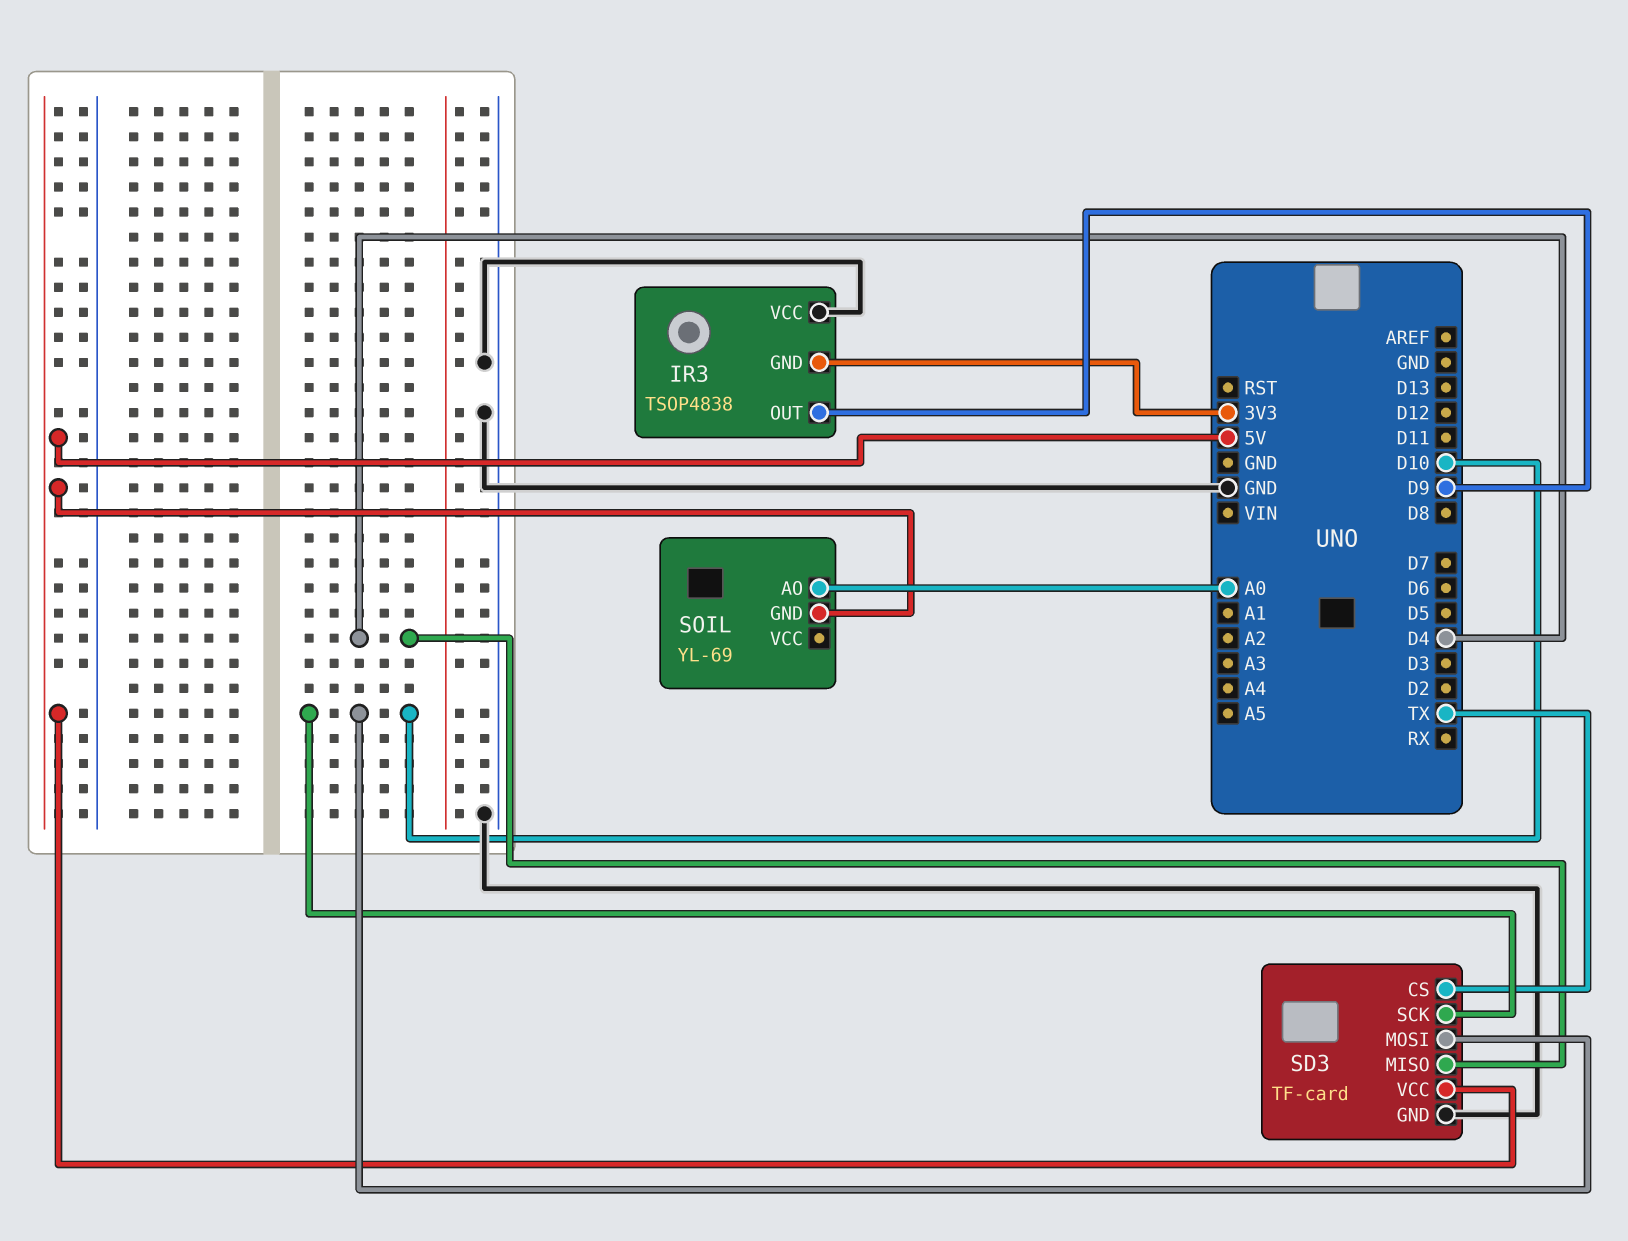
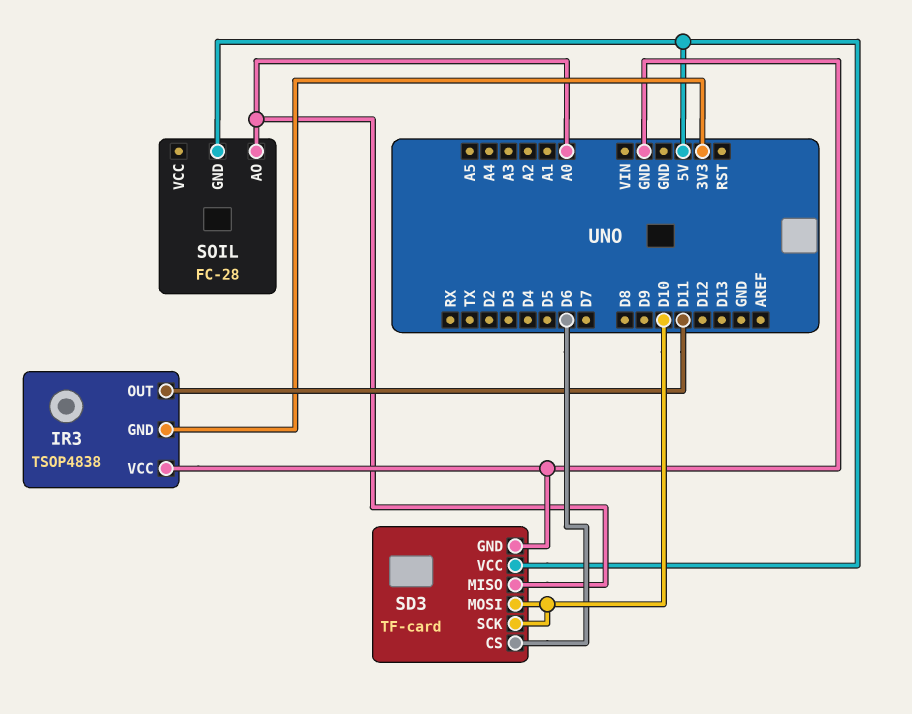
IR3 pin OUT: D9 -> D11
SD3 pin CS: TX -> D6
SD3 pin MISO: D4 -> A0
SOIL: YL-69 -> FC-28

